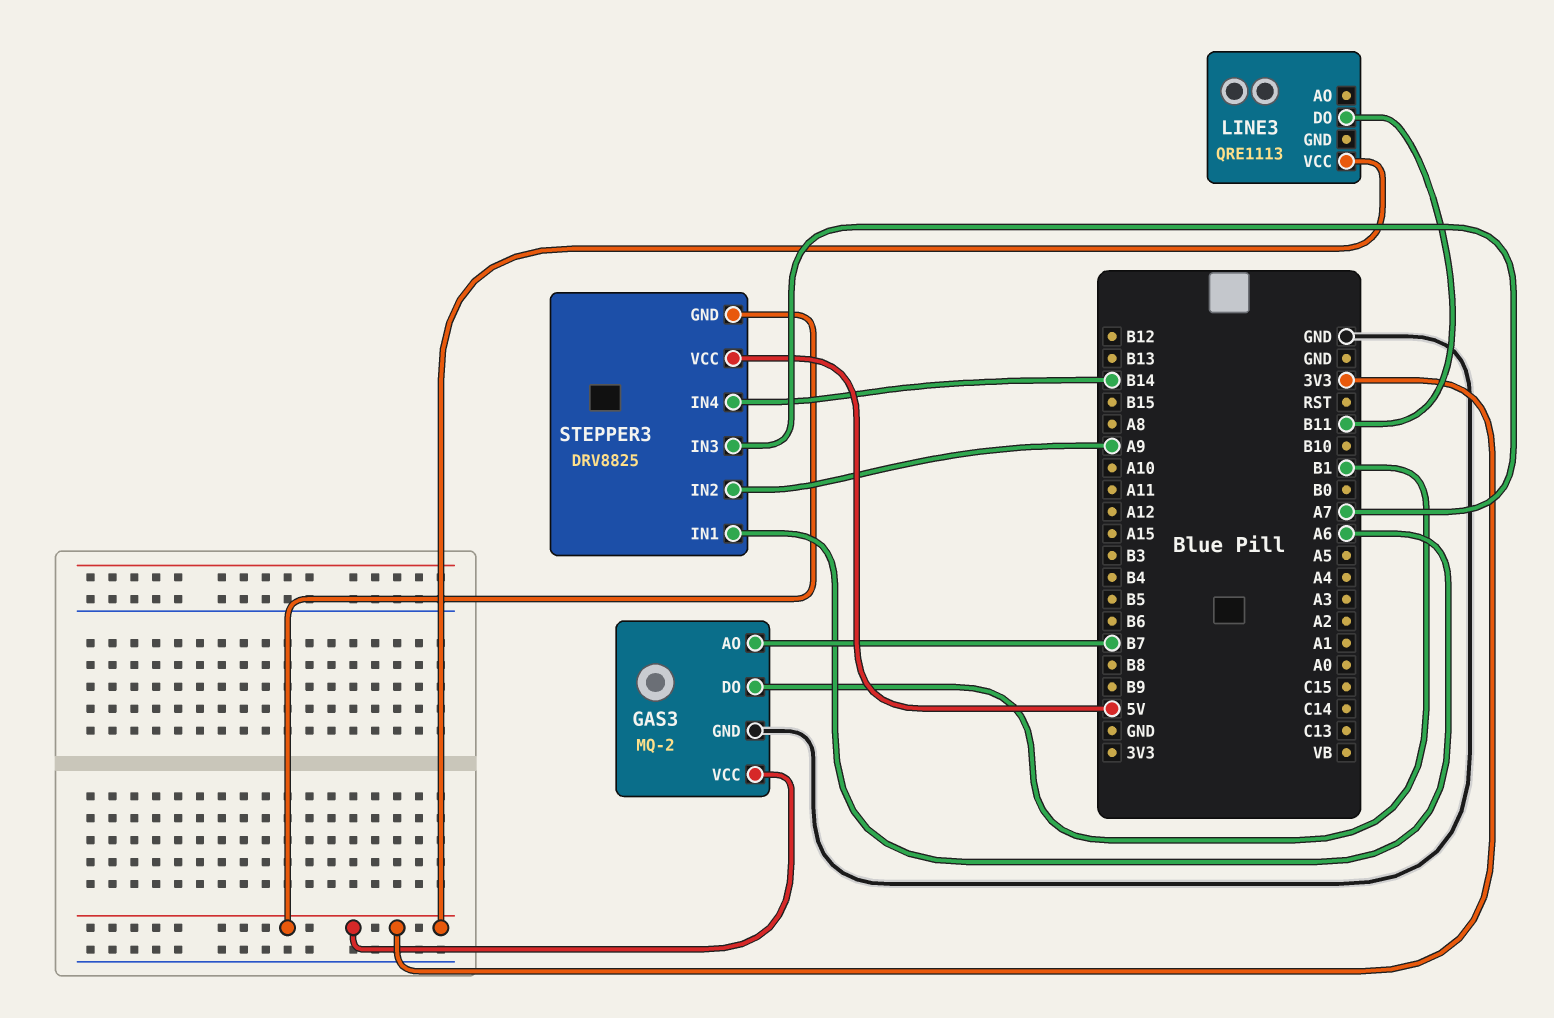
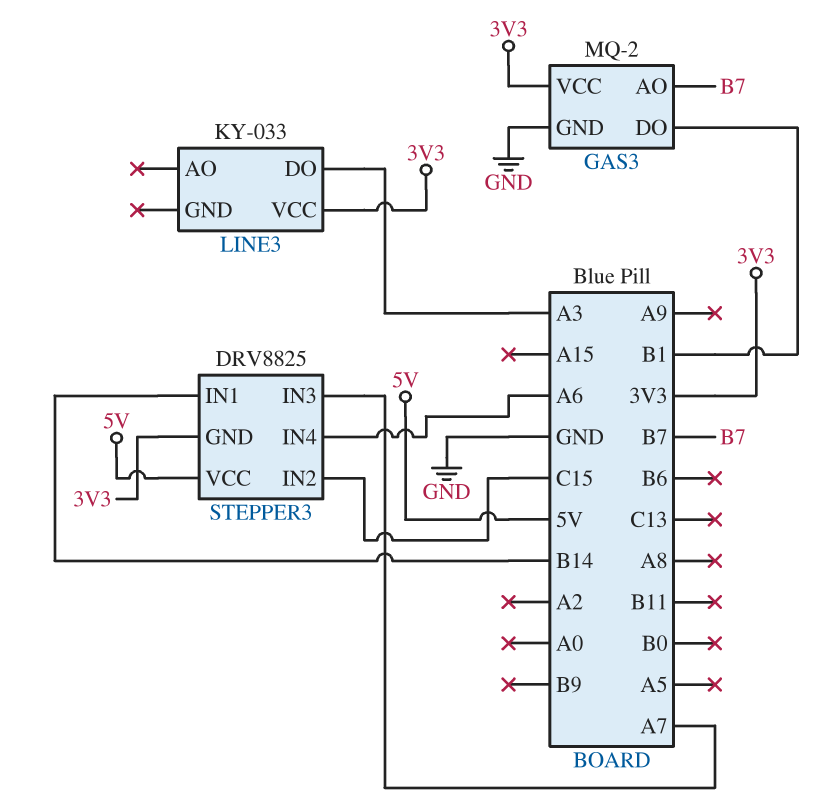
LINE3: QRE1113 -> KY-033
LINE3 pin DO: B11 -> A3
STEPPER3 pin IN1: A6 -> B14
STEPPER3 pin IN2: A9 -> C15
STEPPER3 pin IN4: B14 -> A6

